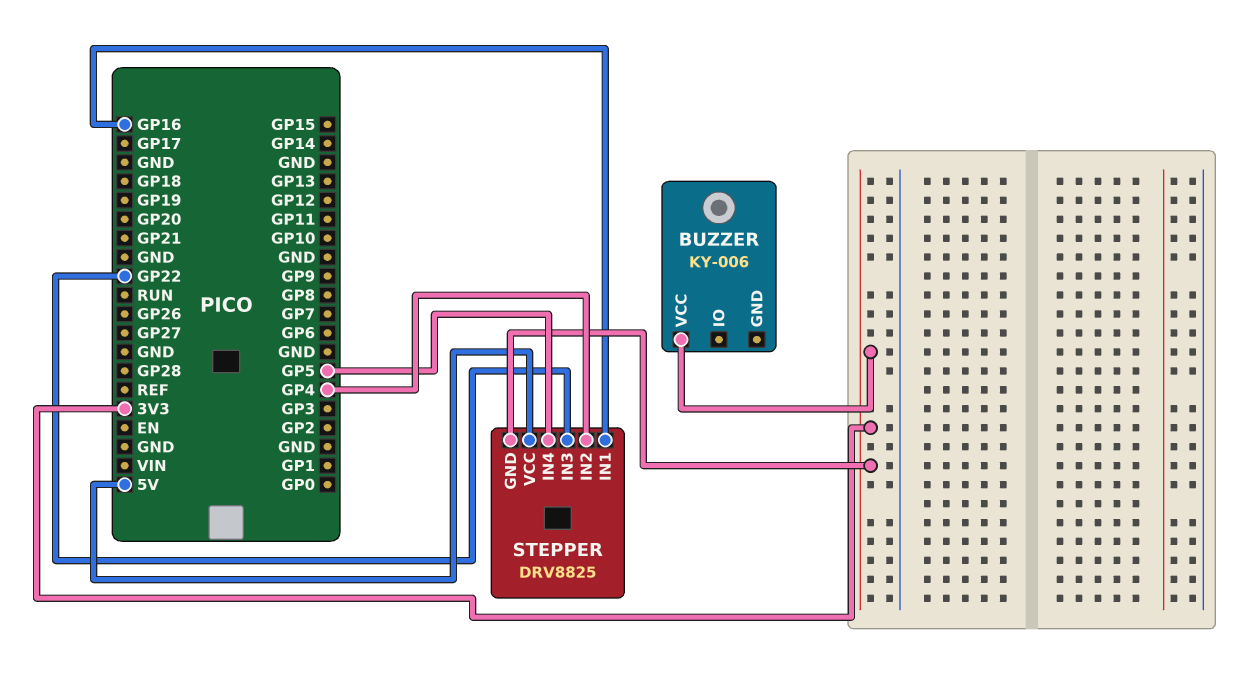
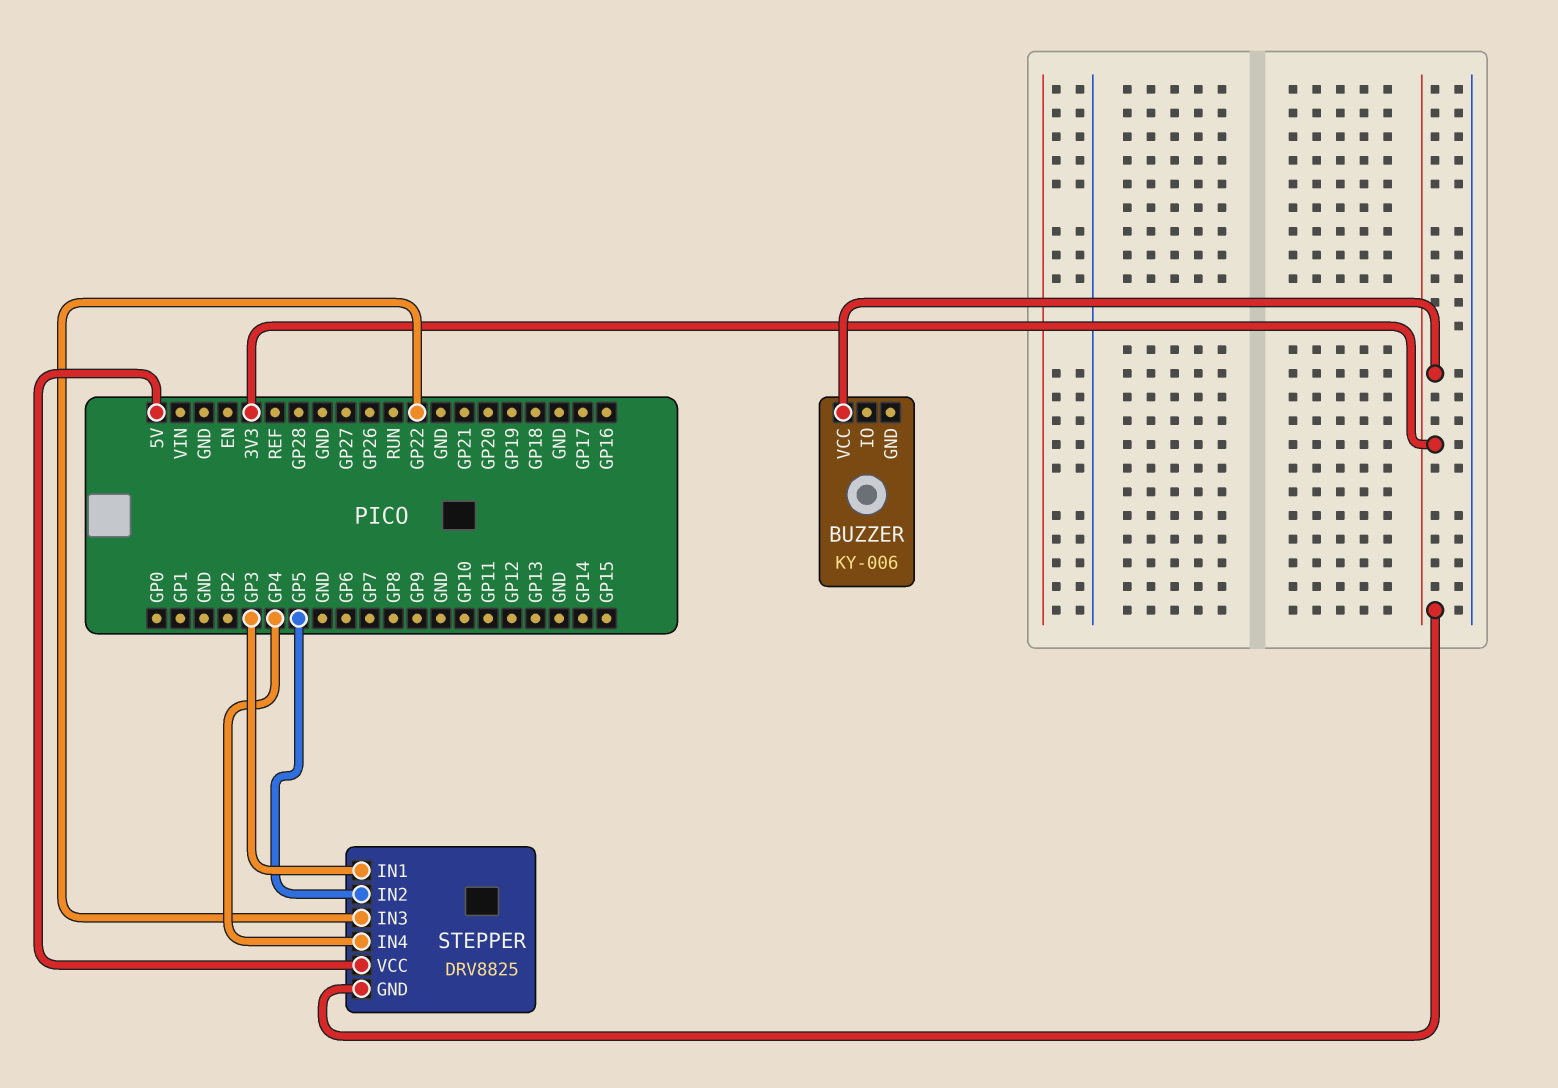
STEPPER pin IN1: GP16 -> GP3
STEPPER pin IN2: GP4 -> GP5
STEPPER pin IN4: GP5 -> GP4

